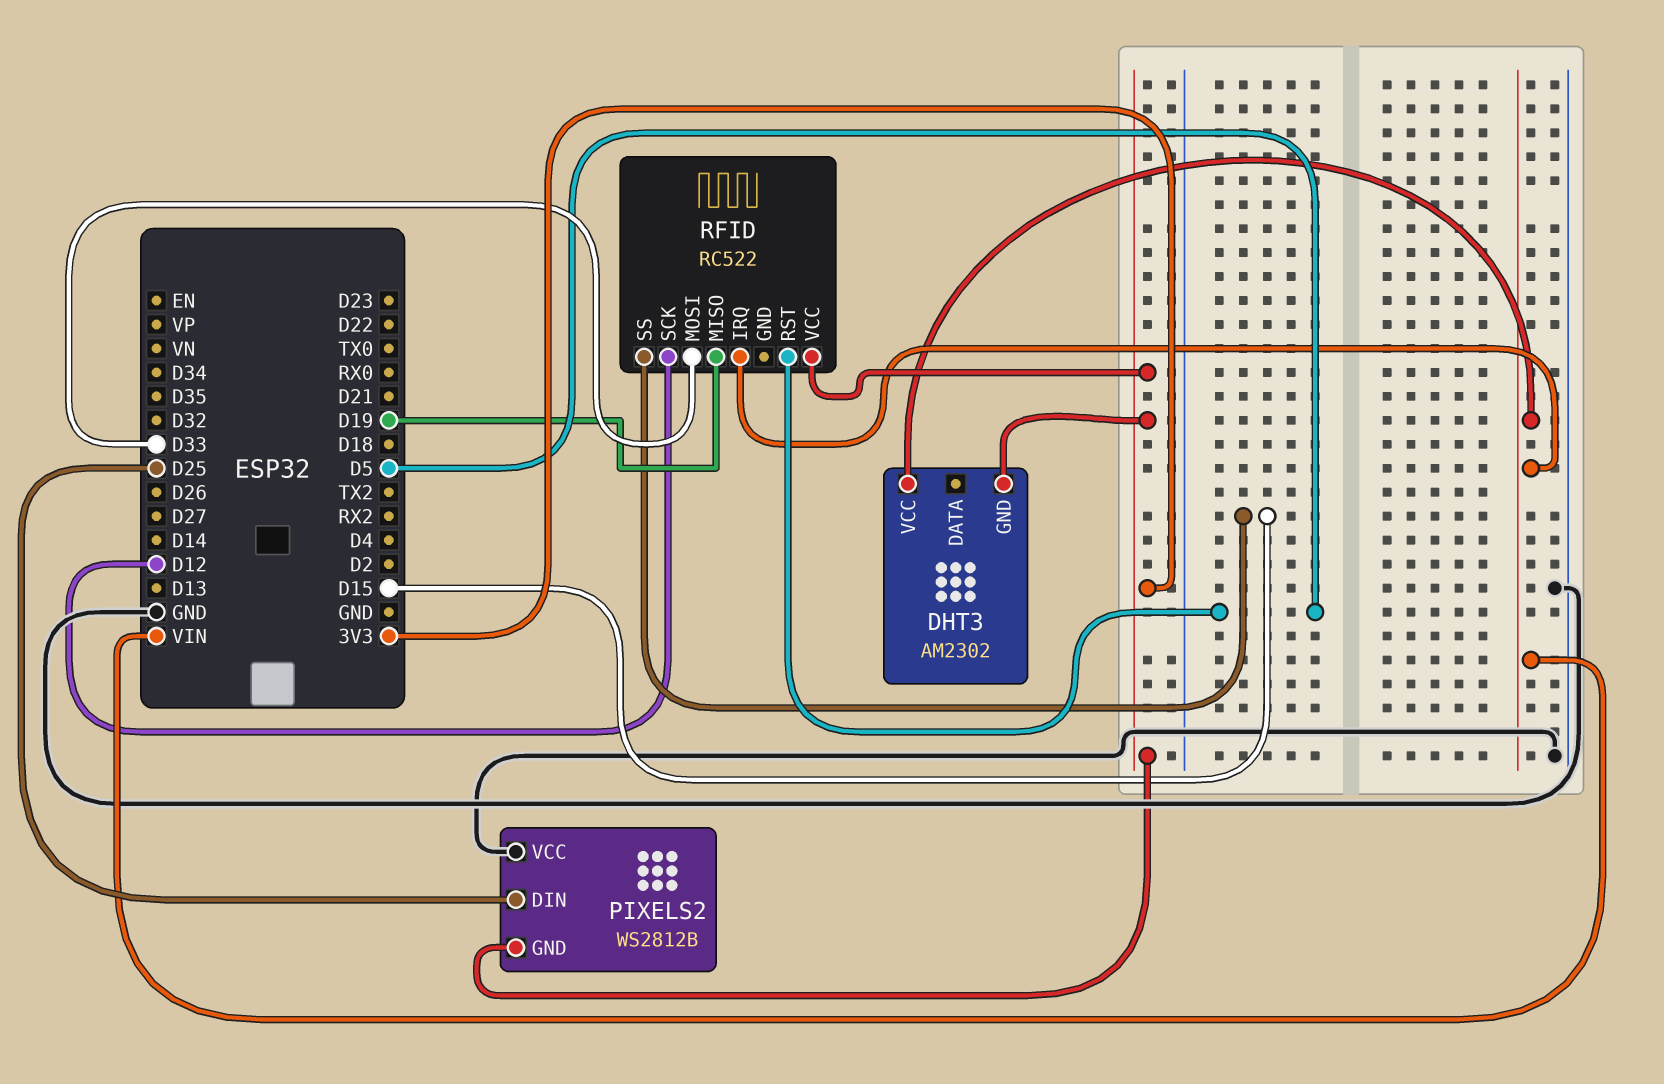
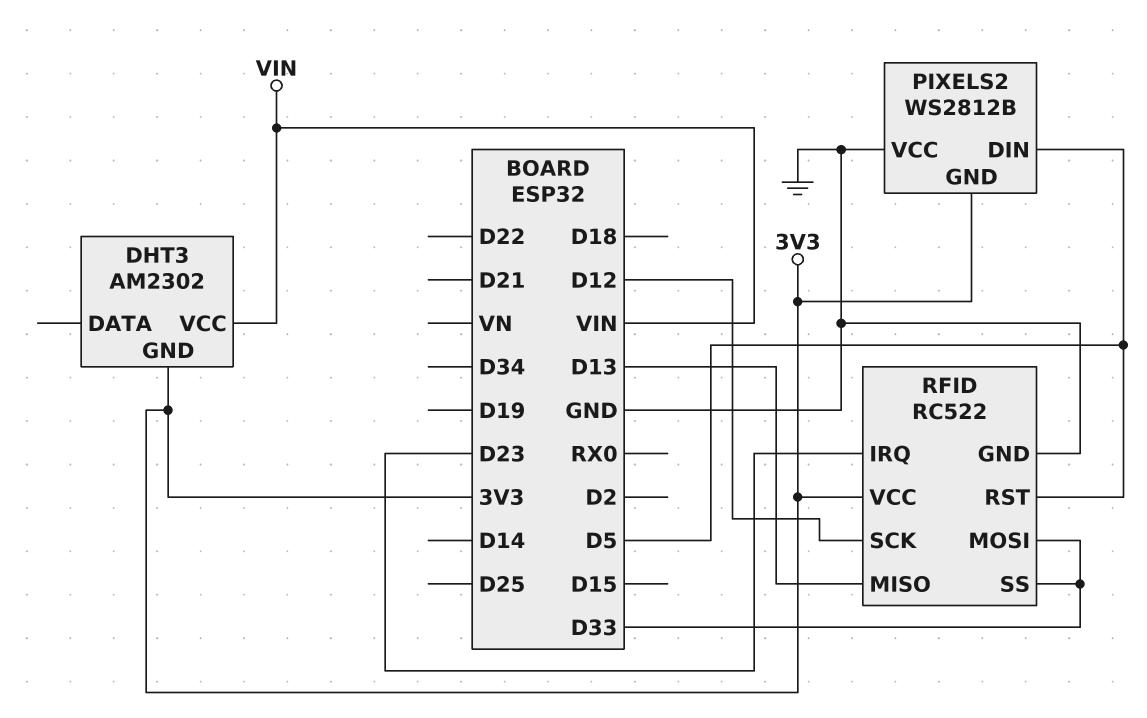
PIXELS2 pin DIN: D25 -> D5
RFID pin GND: none -> GND
RFID pin IRQ: VIN -> D23
RFID pin MISO: D19 -> D13
RFID pin SS: D15 -> D33

